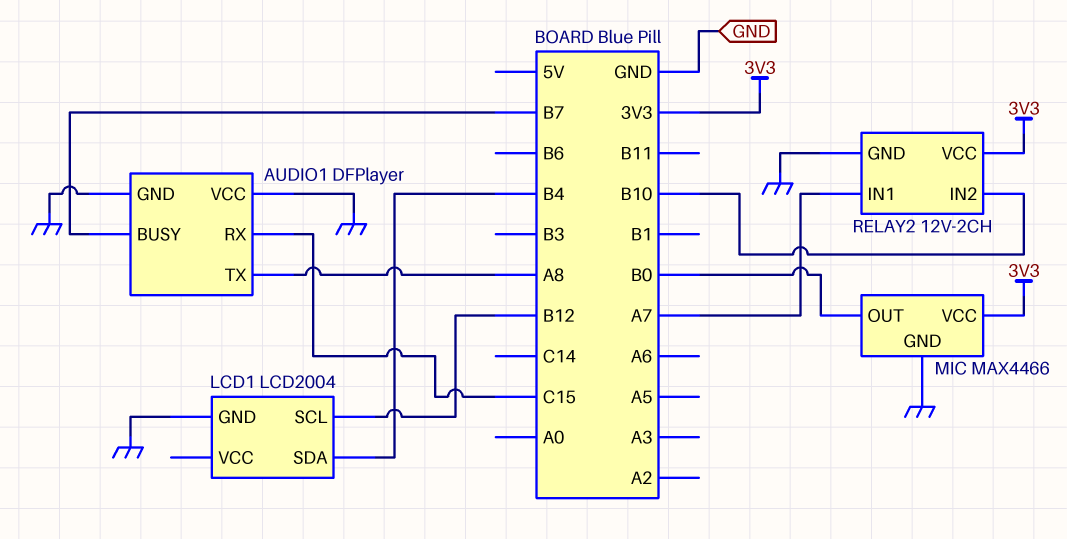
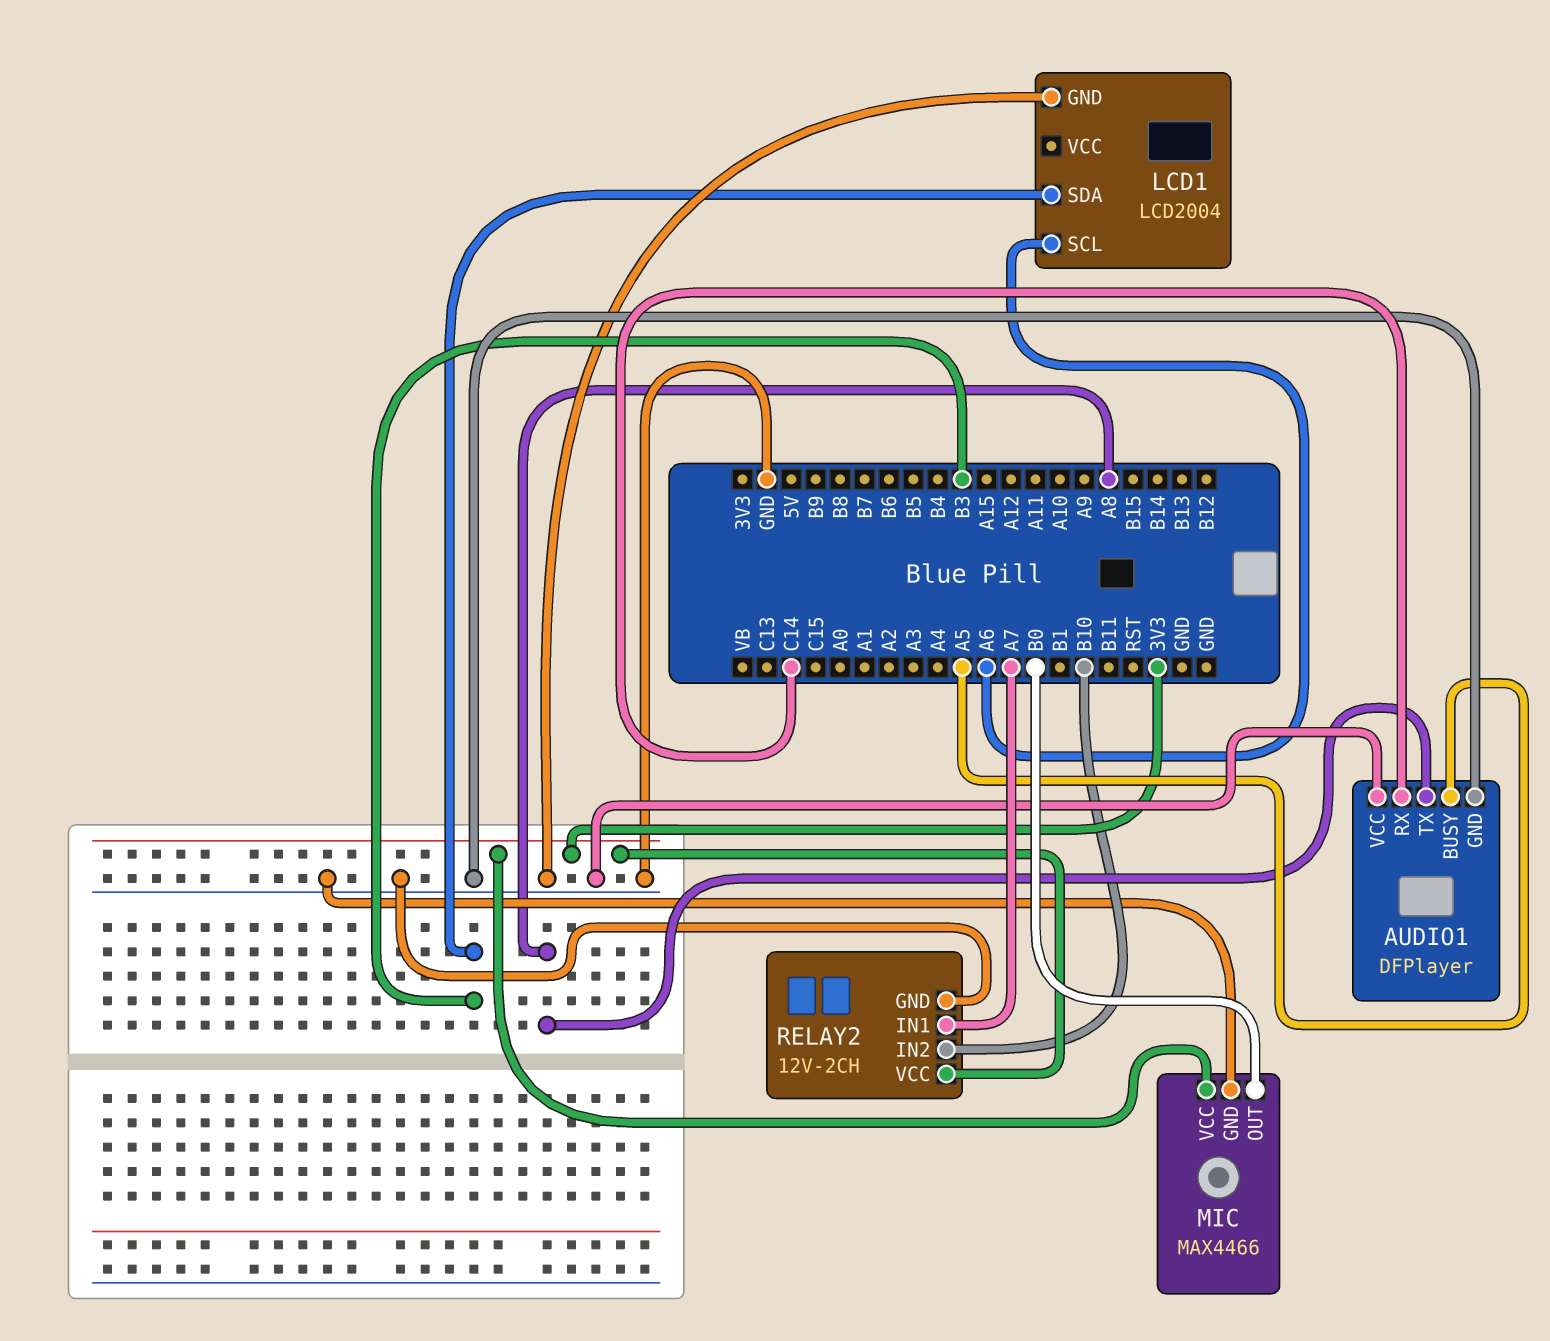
AUDIO1 pin BUSY: B7 -> A5
AUDIO1 pin RX: C15 -> C14
LCD1 pin SCL: B12 -> A6
LCD1 pin SDA: B4 -> B3

